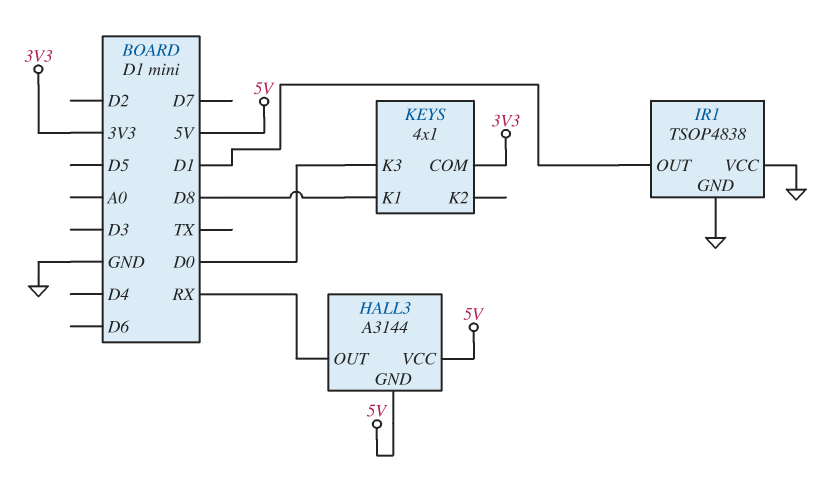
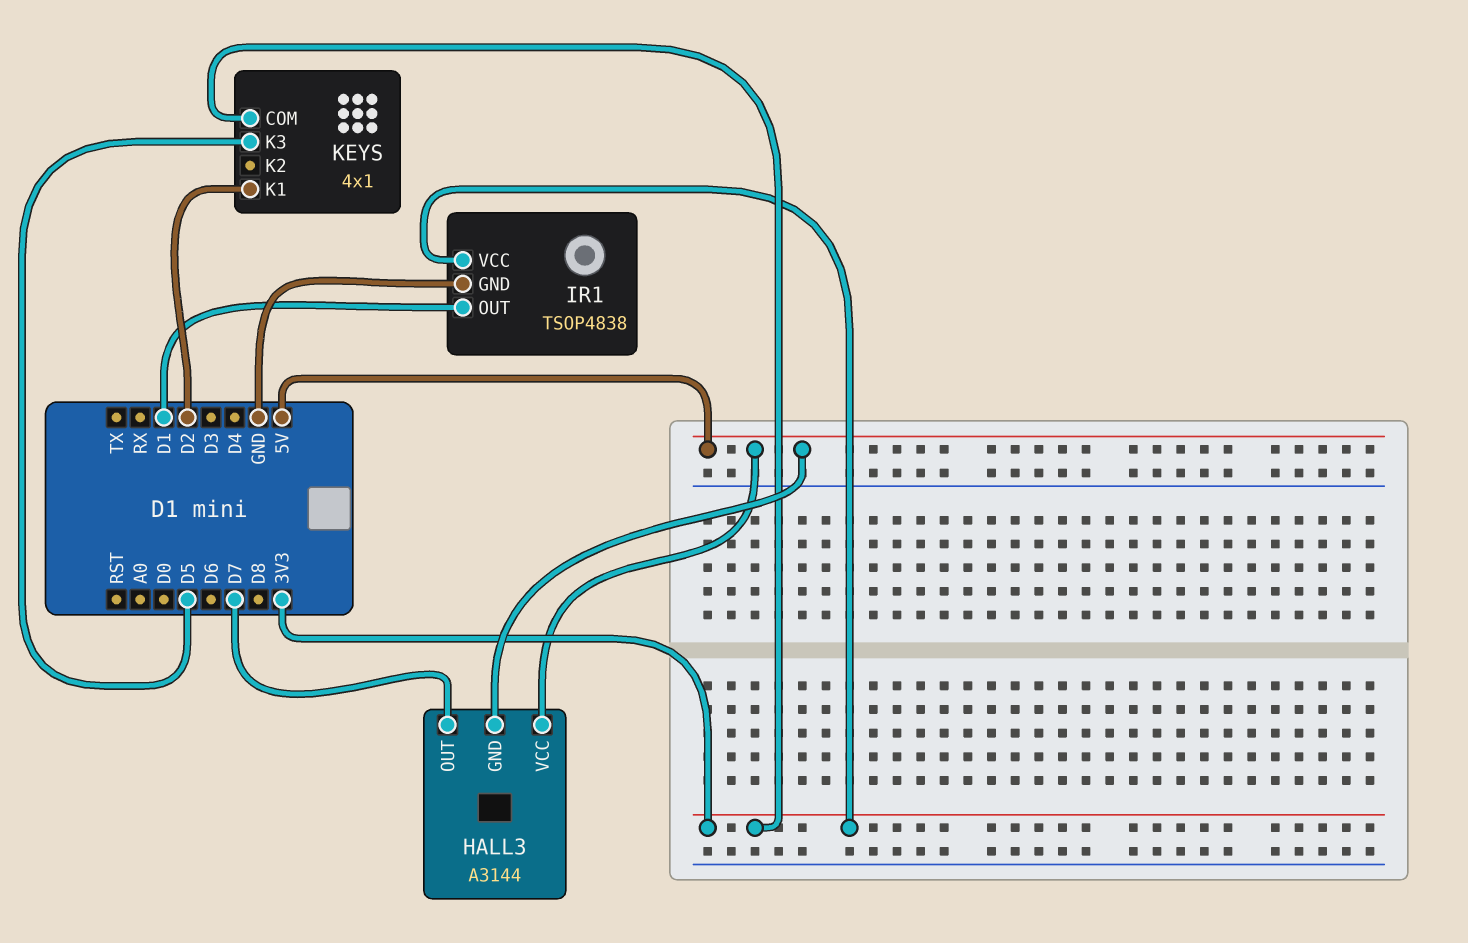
HALL3 pin OUT: RX -> D7
IR1 pin VCC: GND -> 3V3
KEYS pin K1: D8 -> D2
KEYS pin K3: D0 -> D5

